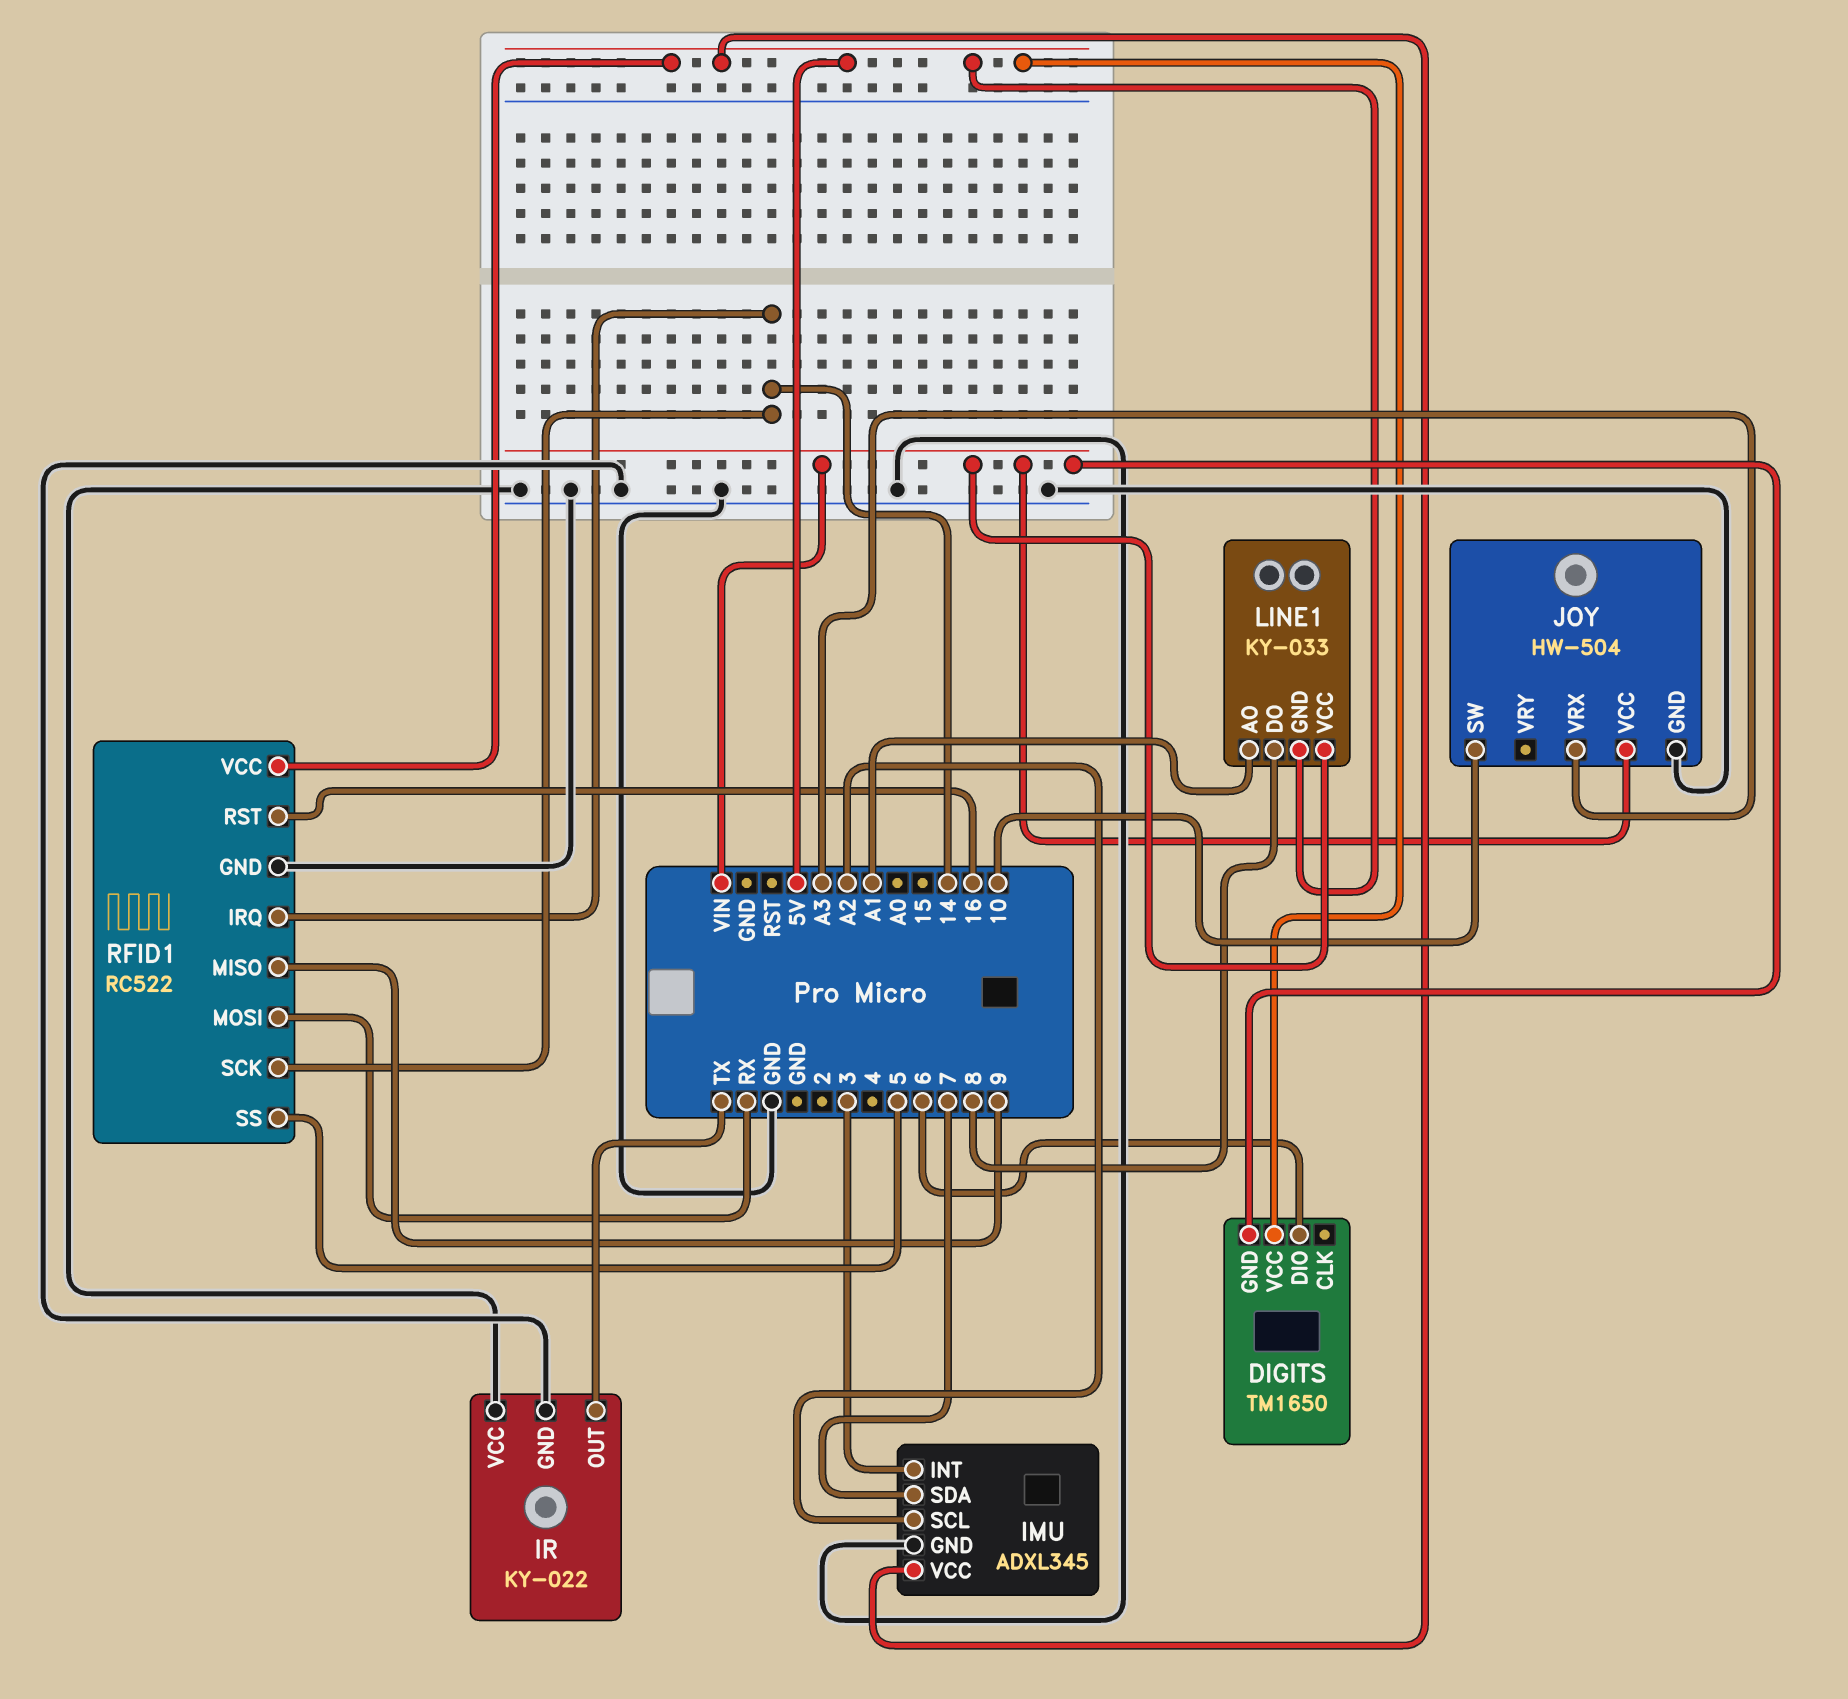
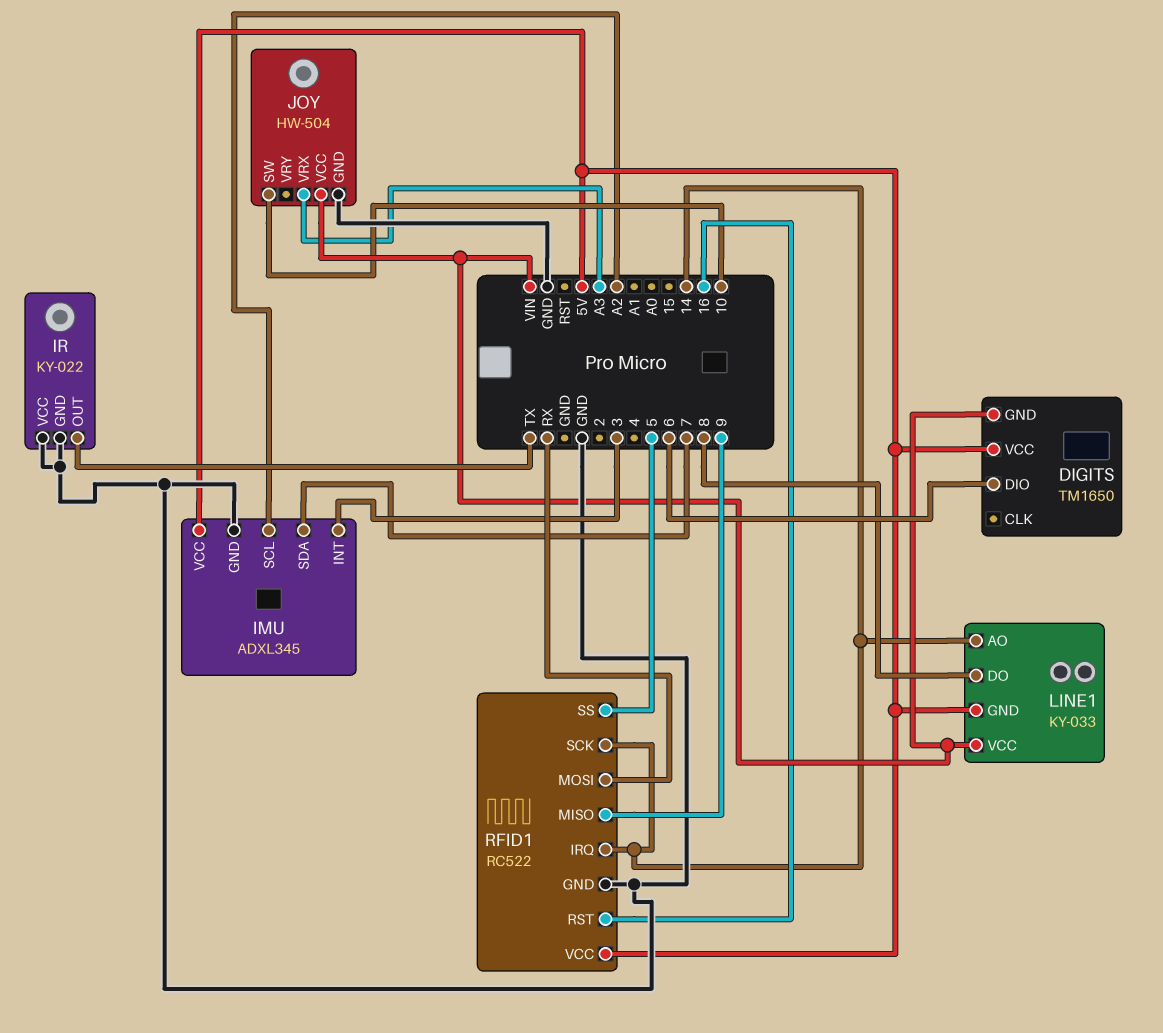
LINE1 pin AO: A1 -> 14

